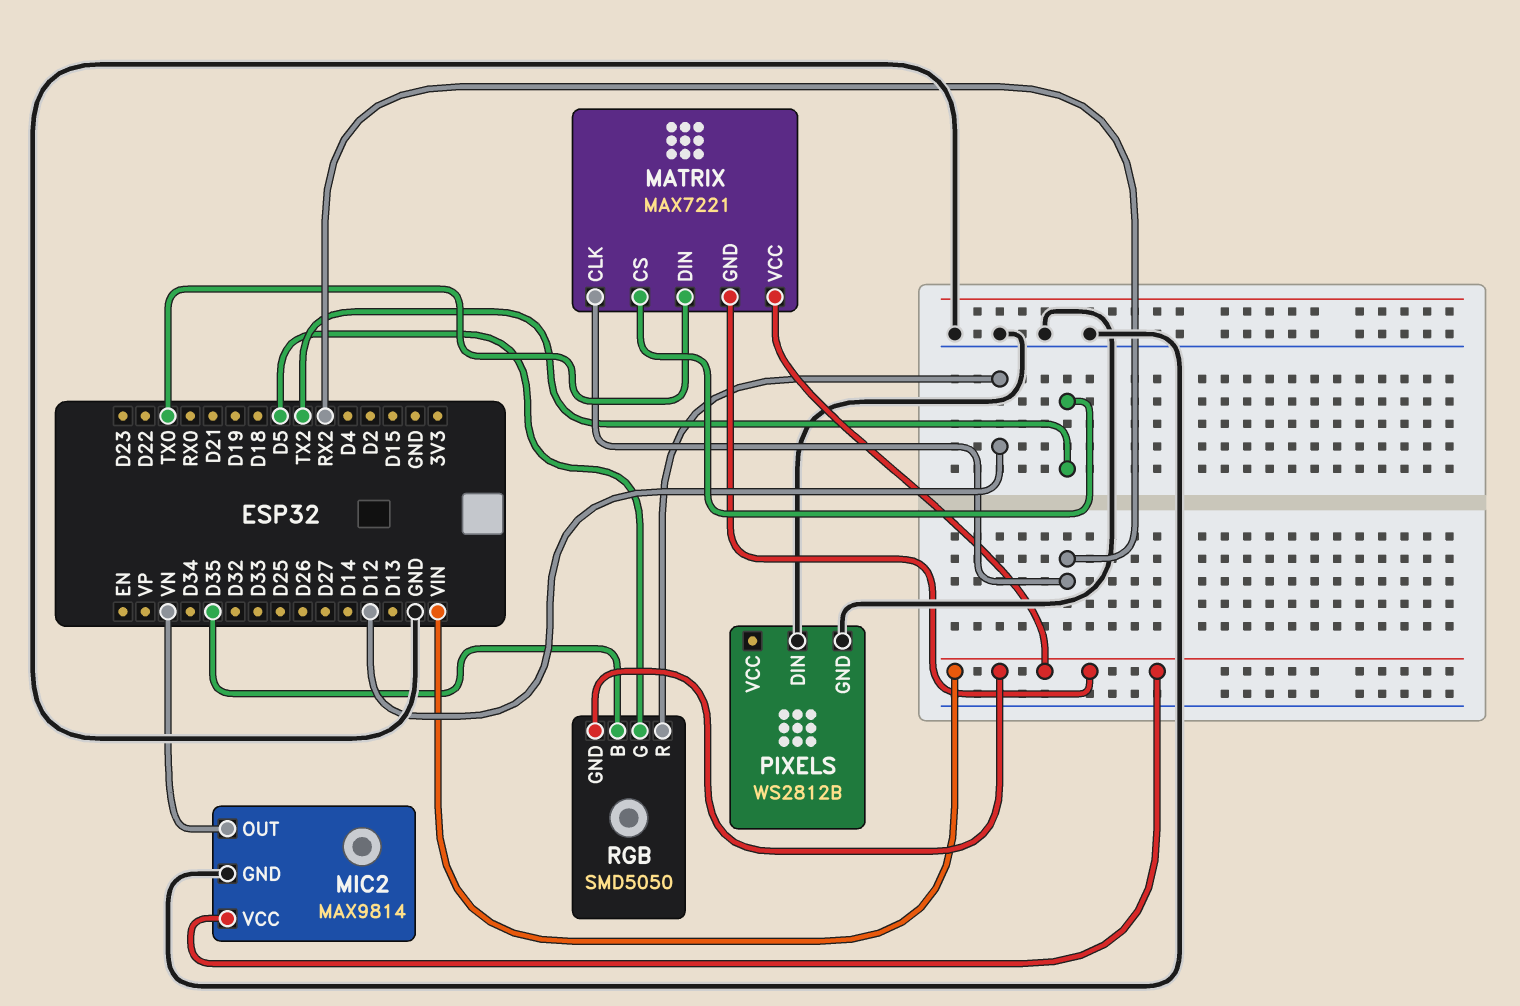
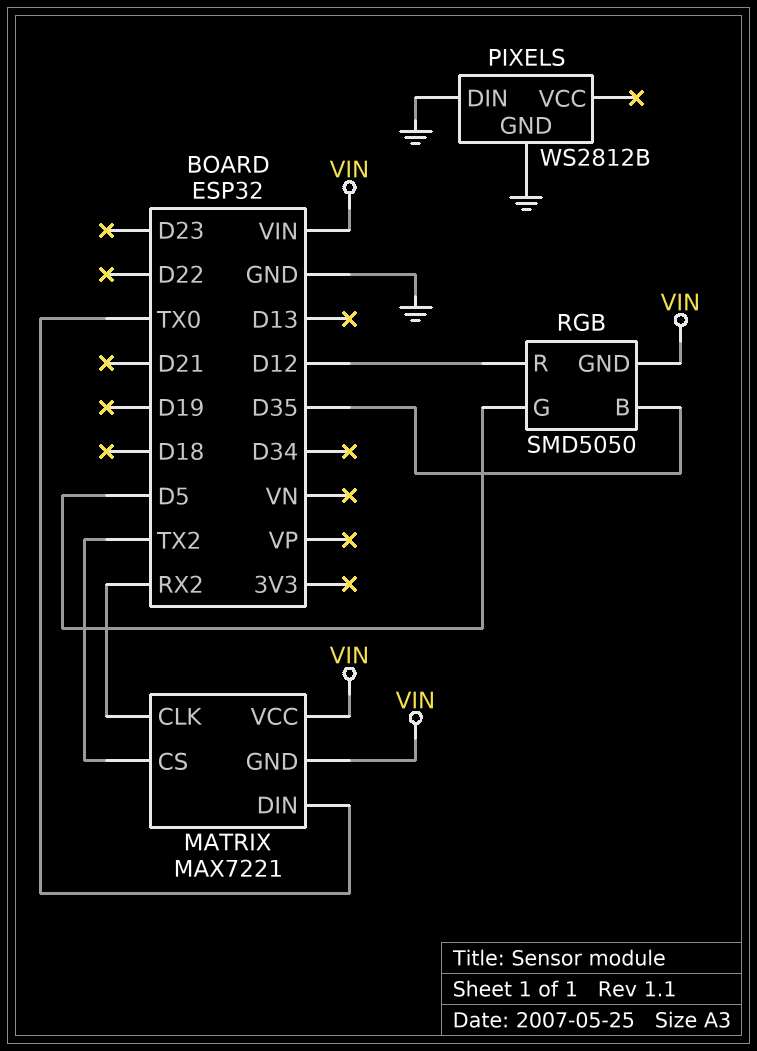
MIC2: MAX9814 -> none
MIC2 pin GND: GND -> none
MIC2 pin OUT: VN -> none
MIC2 pin VCC: VIN -> none

